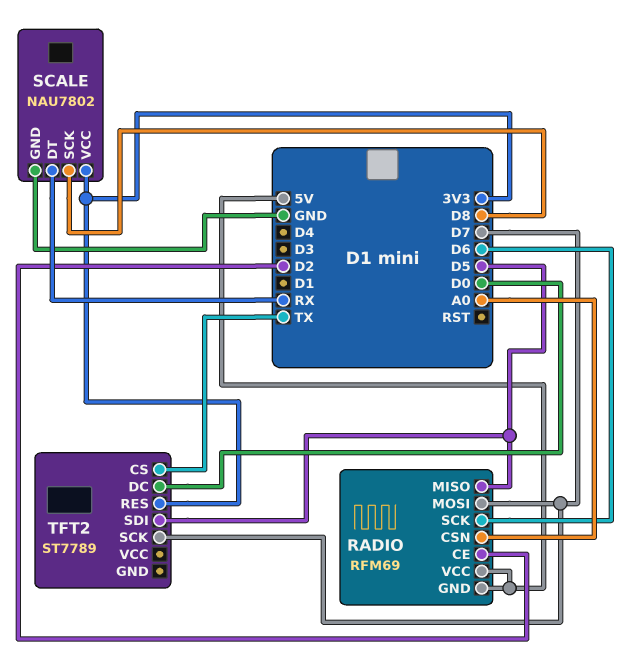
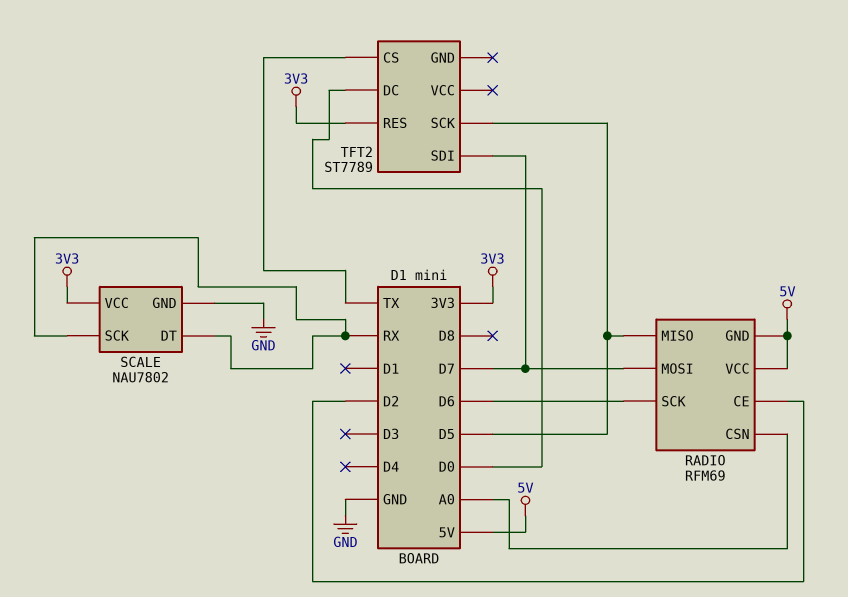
SCALE pin SCK: D8 -> RX
TFT2 pin SCK: D7 -> D5
TFT2 pin SDI: D5 -> D7

